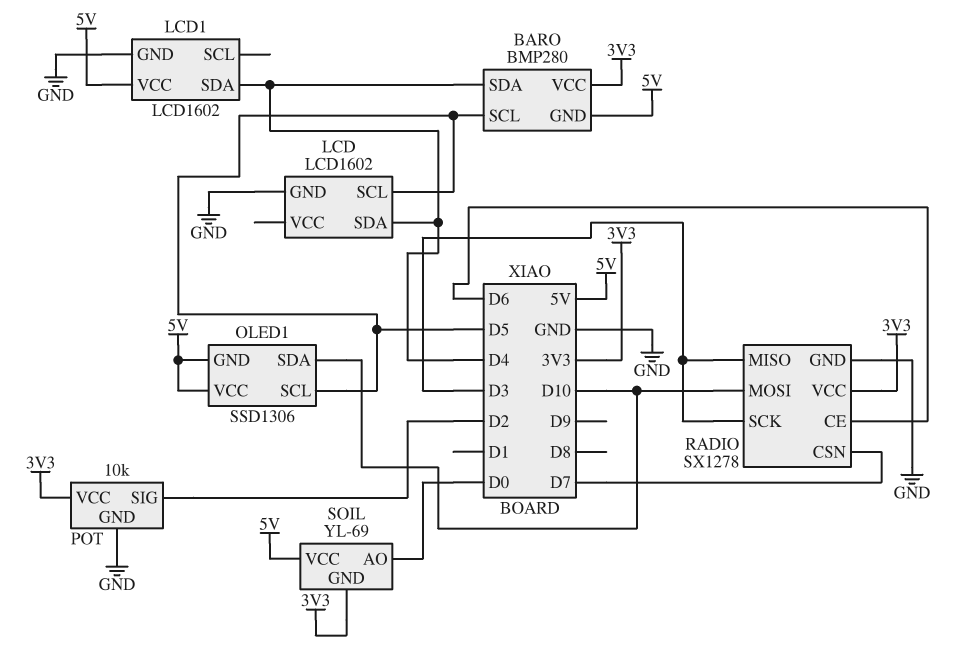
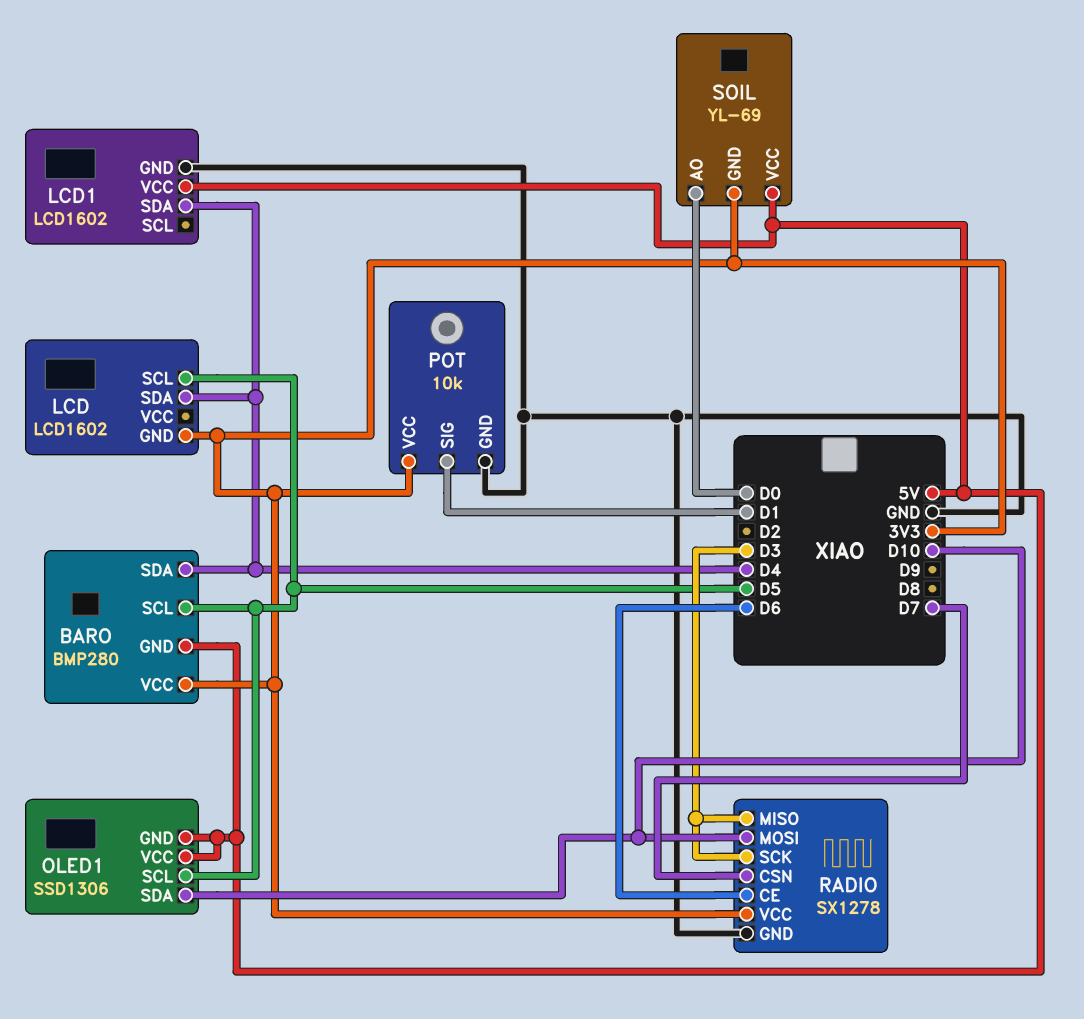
LCD pin GND: GND -> 3V3
POT pin SIG: D2 -> D1

